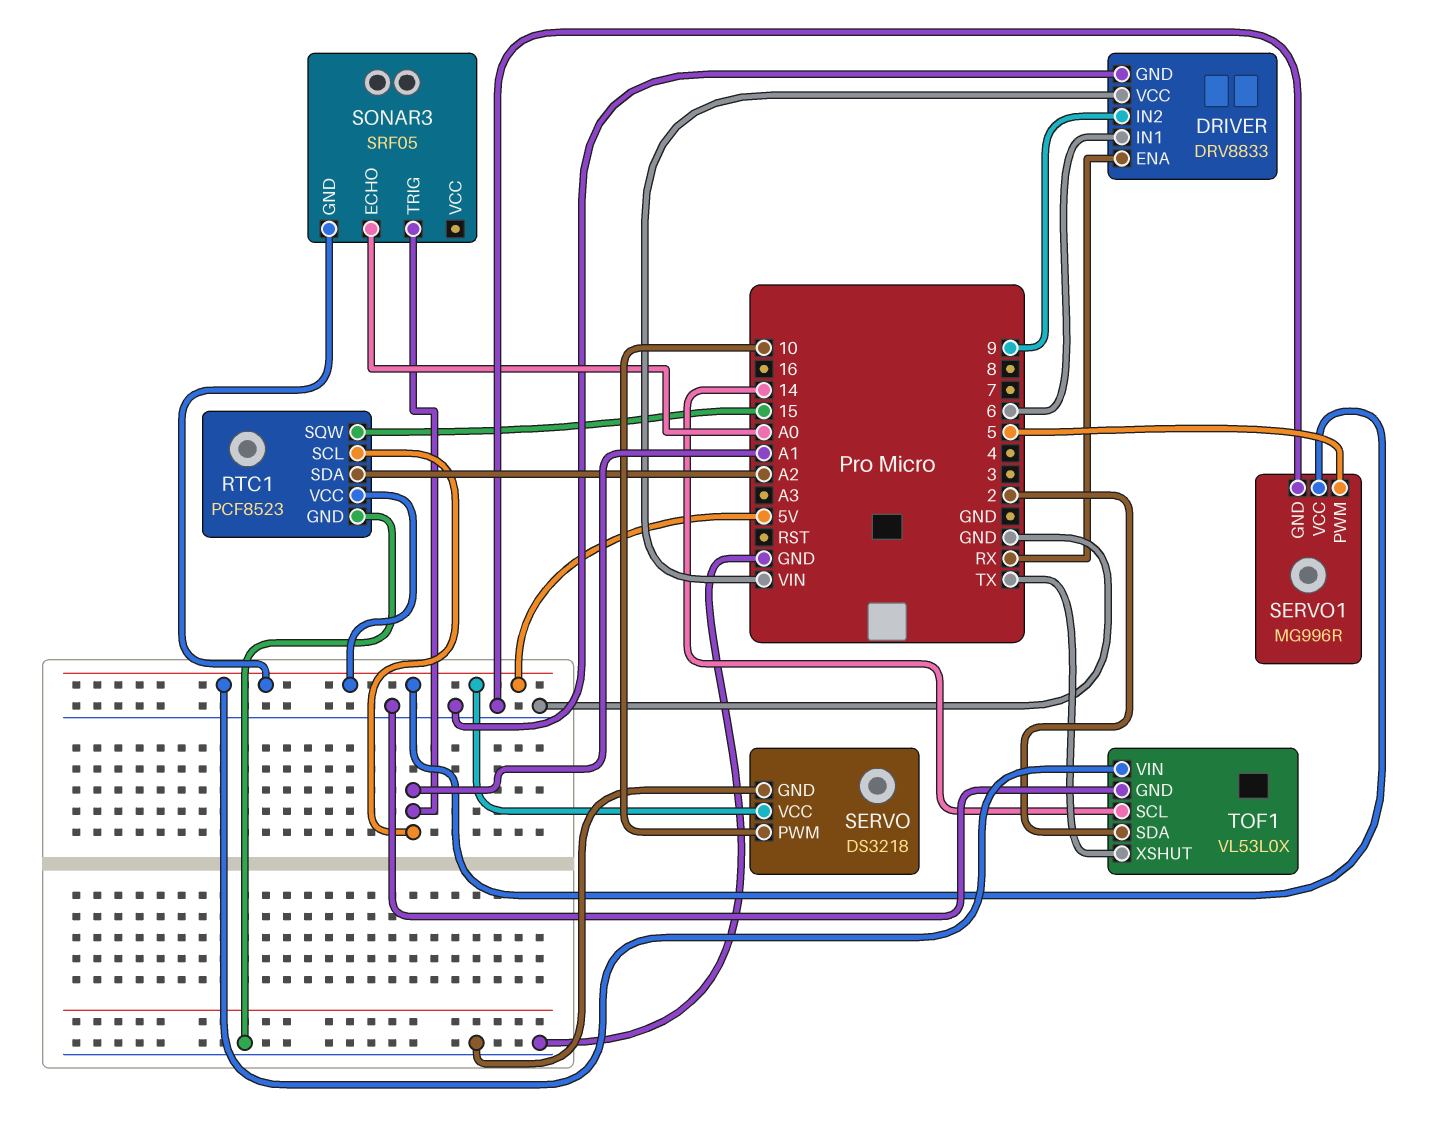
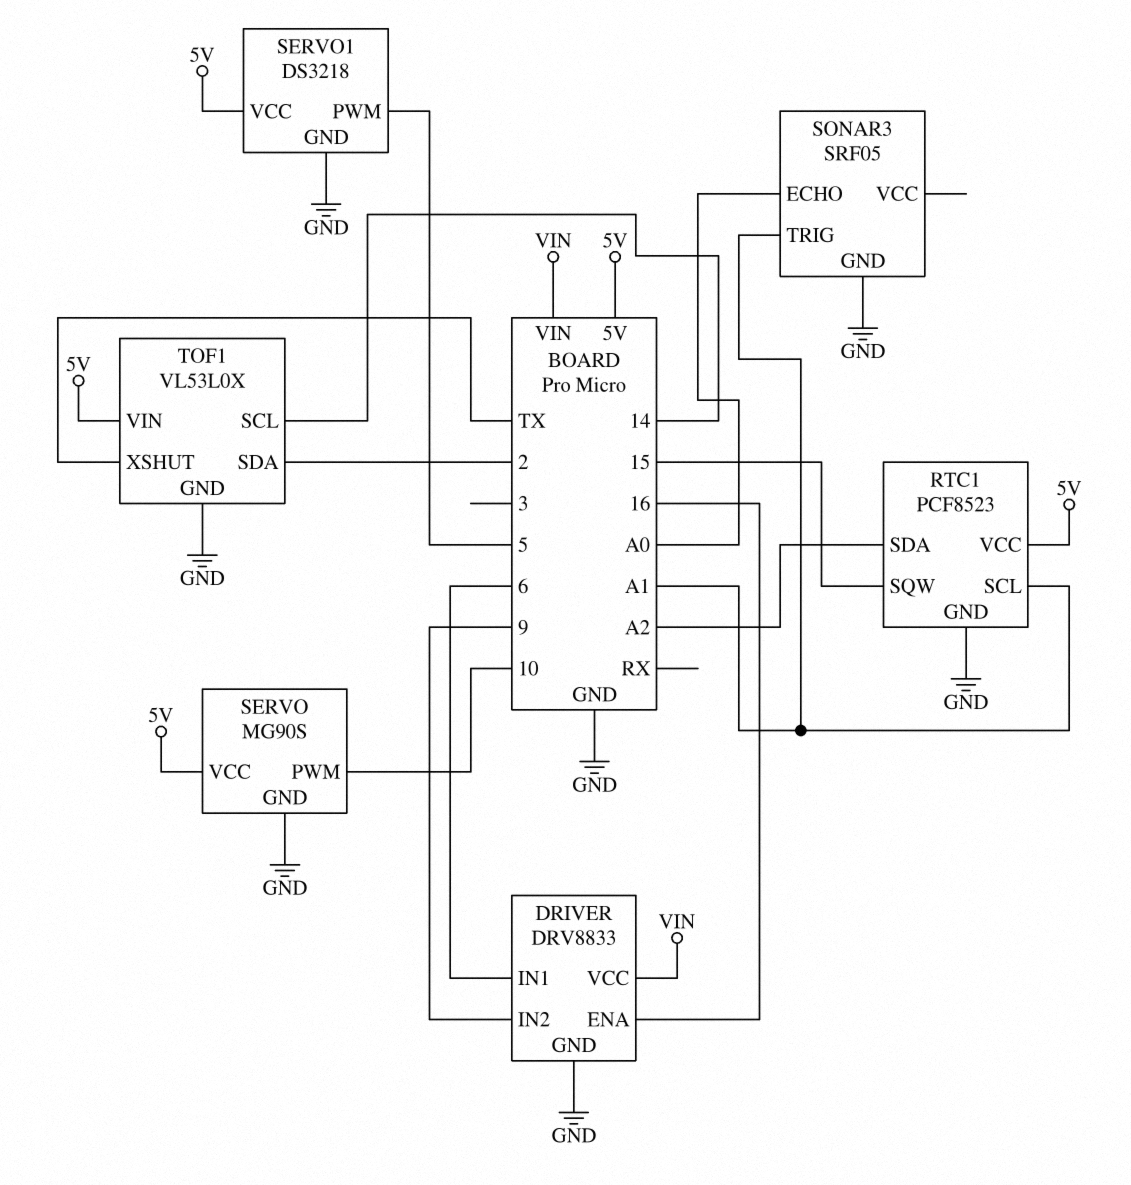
DRIVER pin ENA: RX -> 16
SERVO: DS3218 -> MG90S
SERVO1: MG996R -> DS3218
SONAR3 pin GND: 5V -> GND

